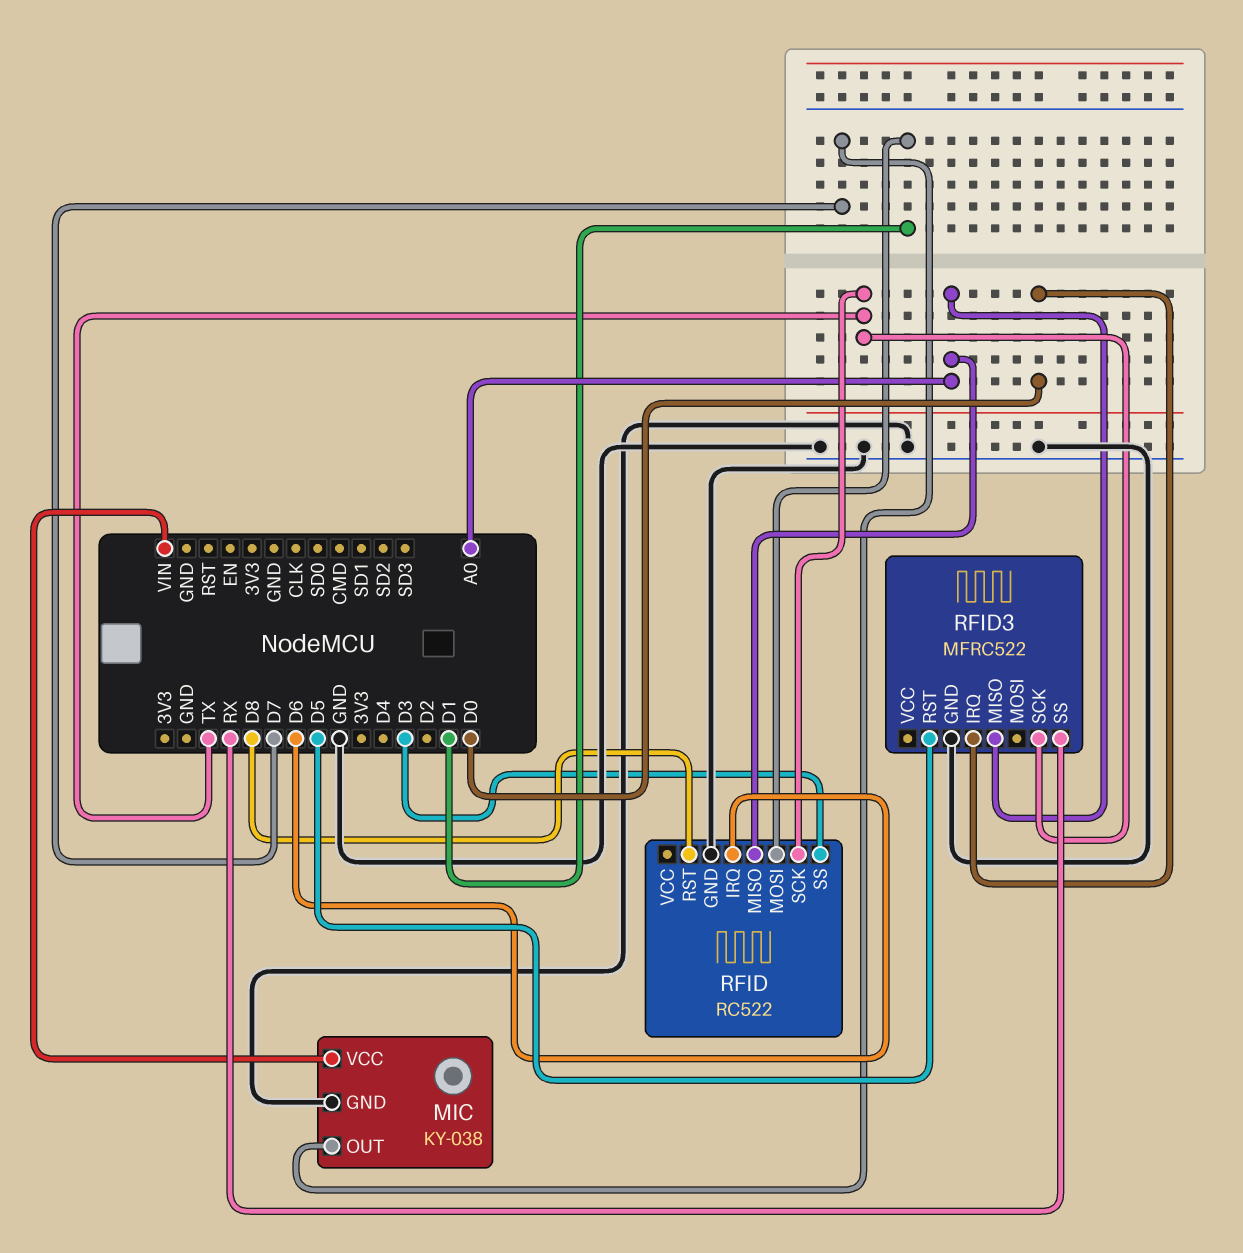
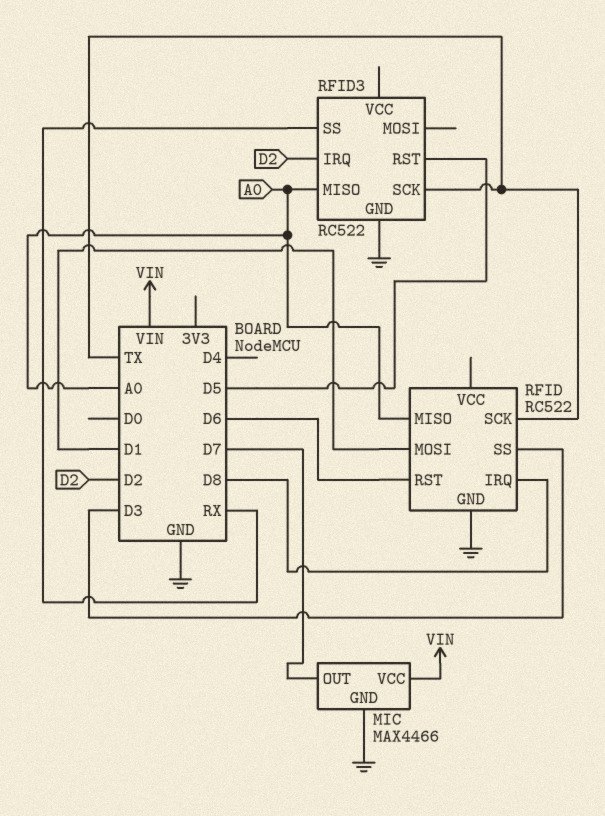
MIC: KY-038 -> MAX4466
RFID pin IRQ: D6 -> D8
RFID pin RST: D8 -> D6
RFID3: MFRC522 -> RC522
RFID3 pin IRQ: D0 -> D2

